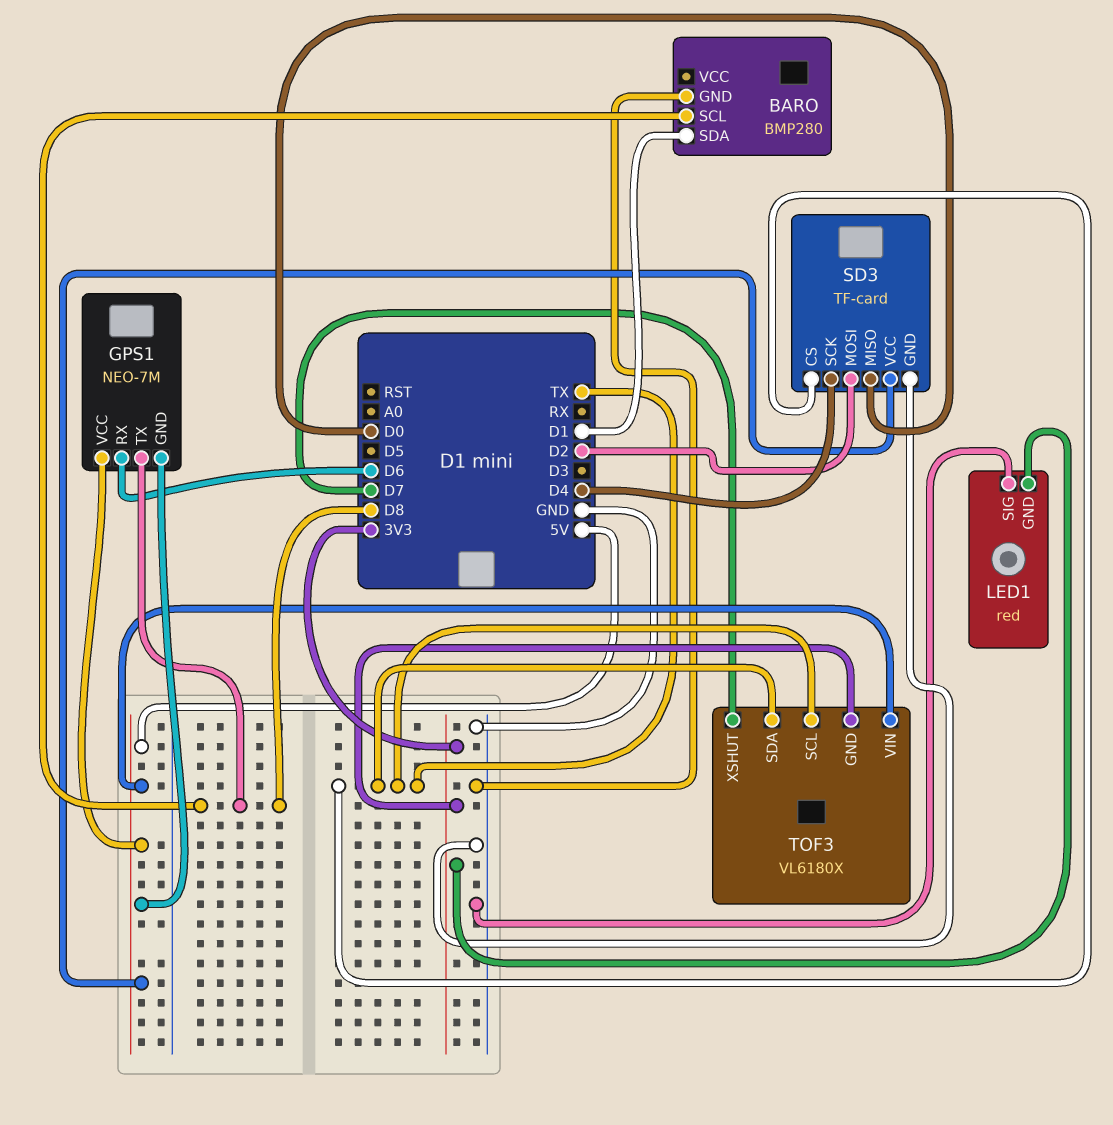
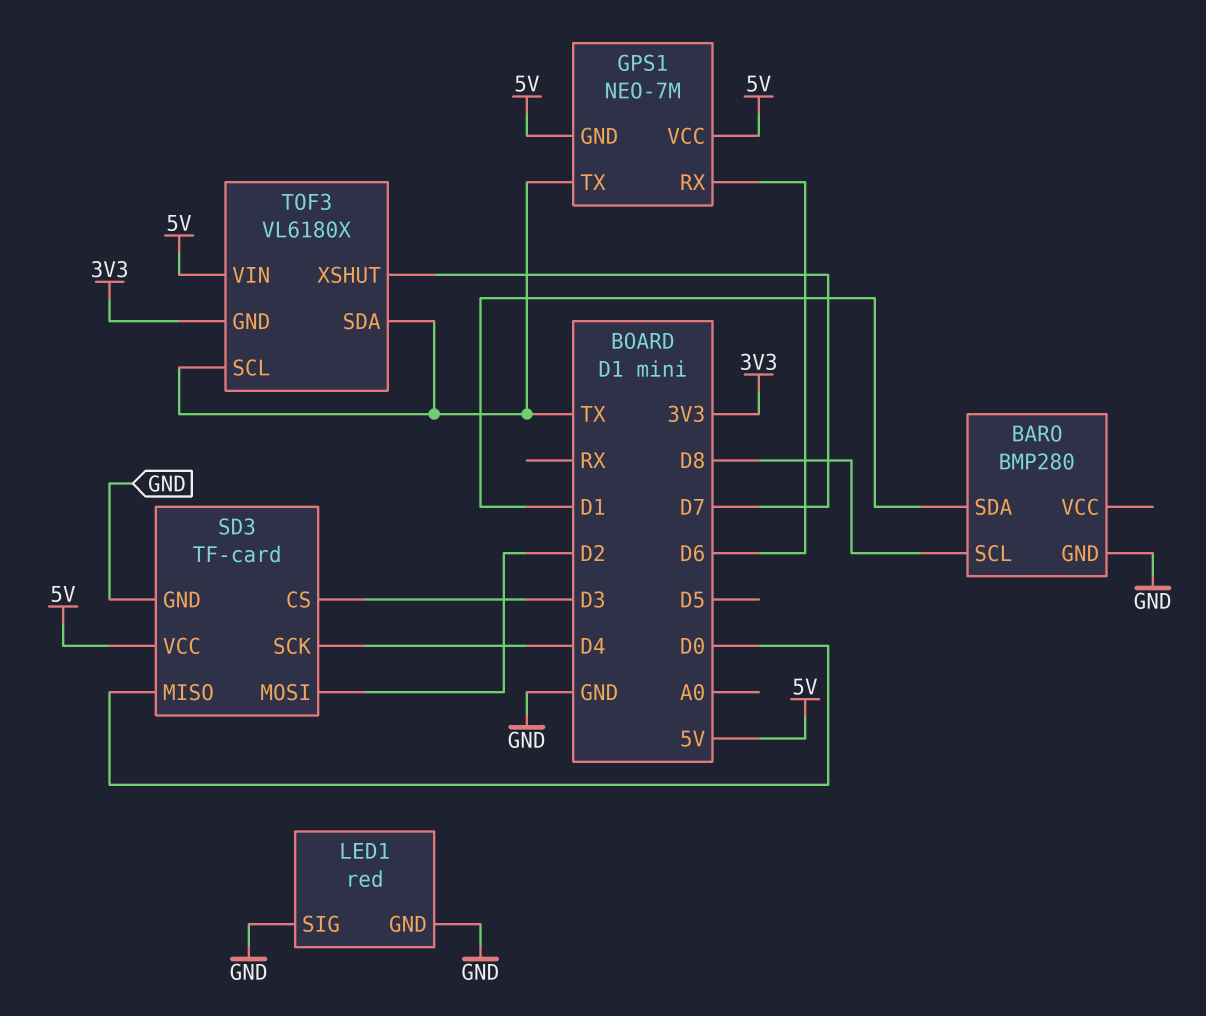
GPS1 pin TX: D8 -> TX
LED1 pin GND: 3V3 -> GND
SD3 pin CS: TX -> D3

